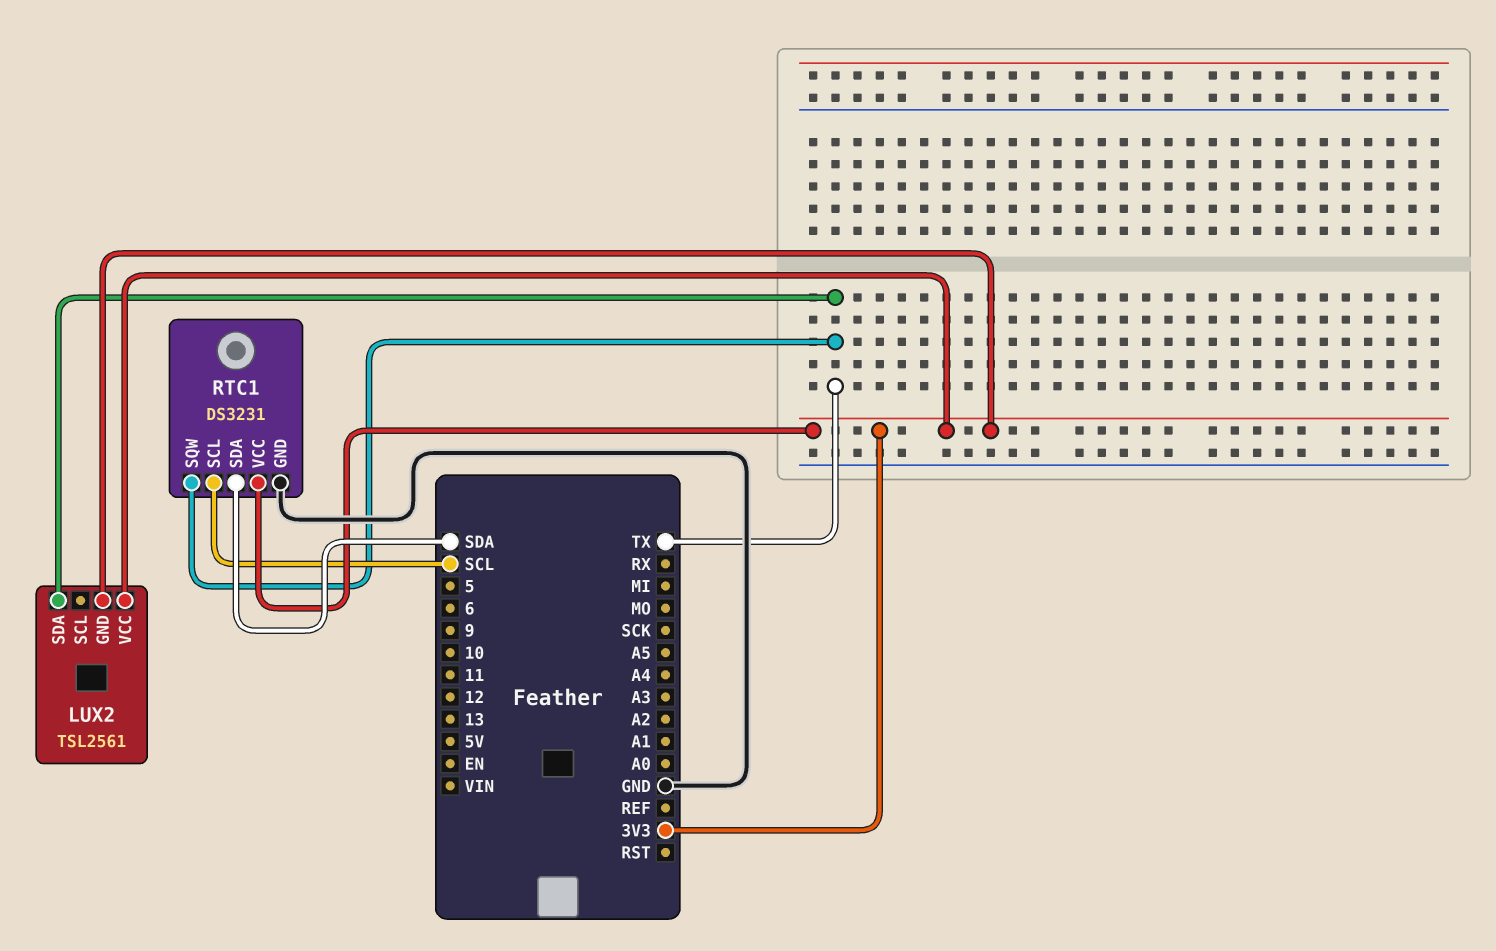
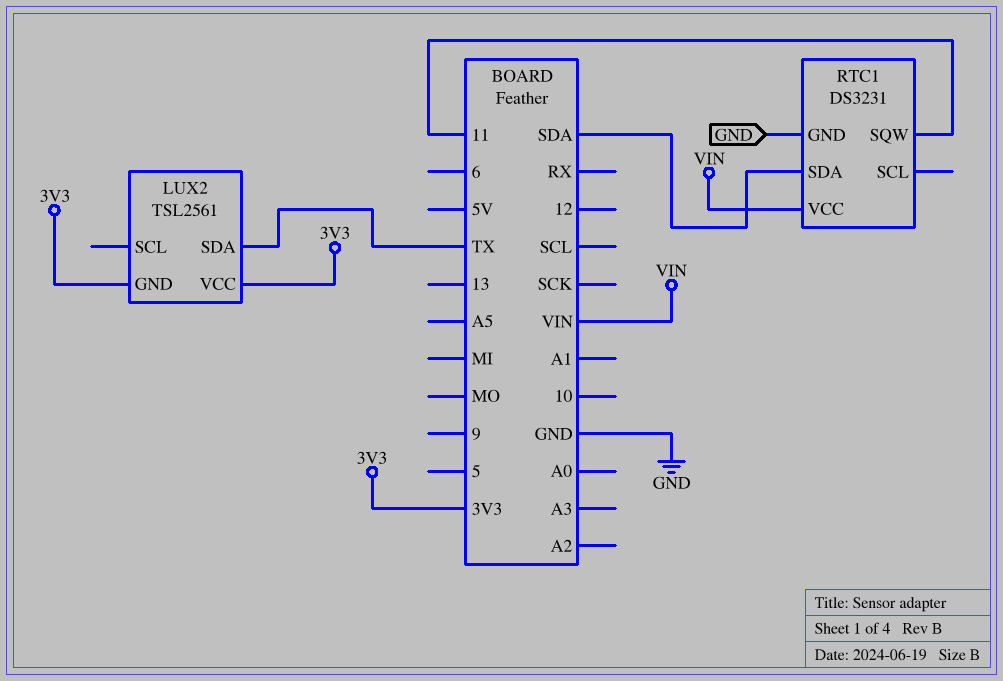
RTC1 pin SCL: SCL -> none
RTC1 pin SQW: TX -> 11
RTC1 pin VCC: 3V3 -> VIN

